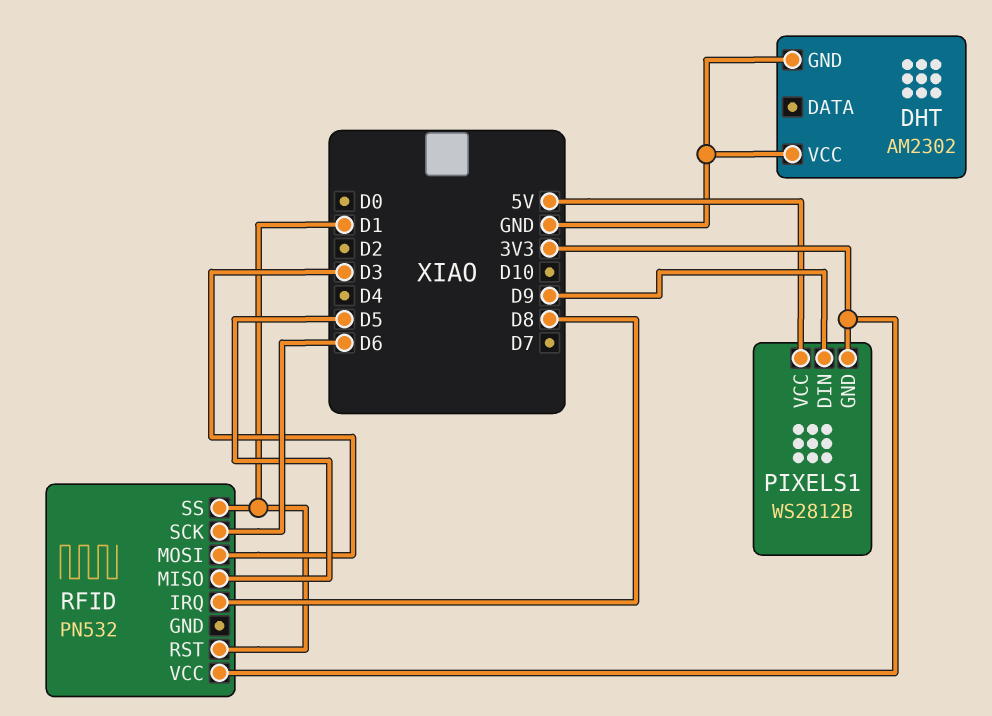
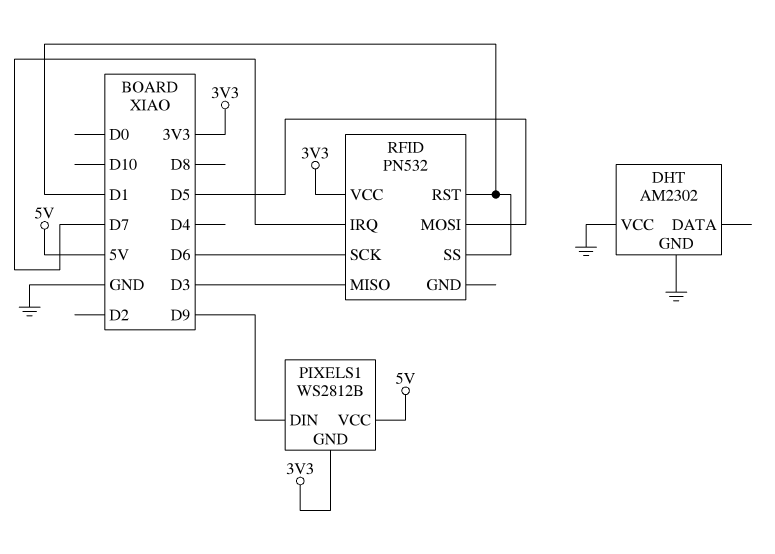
RFID pin IRQ: D8 -> D7
RFID pin MISO: D5 -> D3
RFID pin MOSI: D3 -> D5

